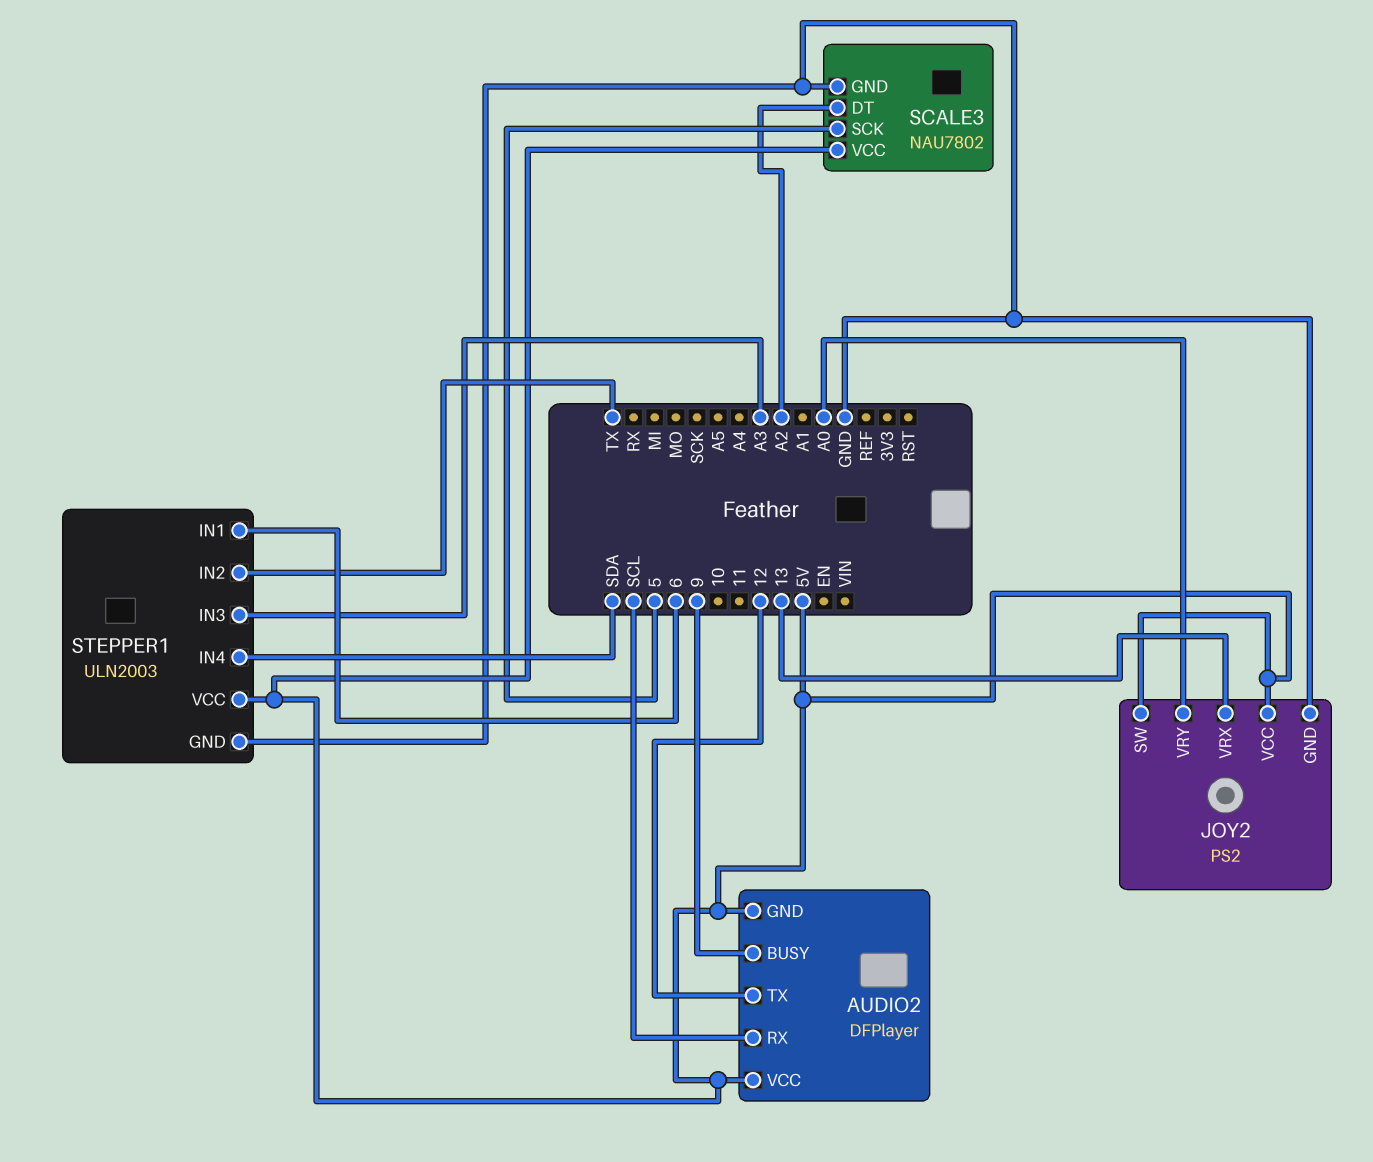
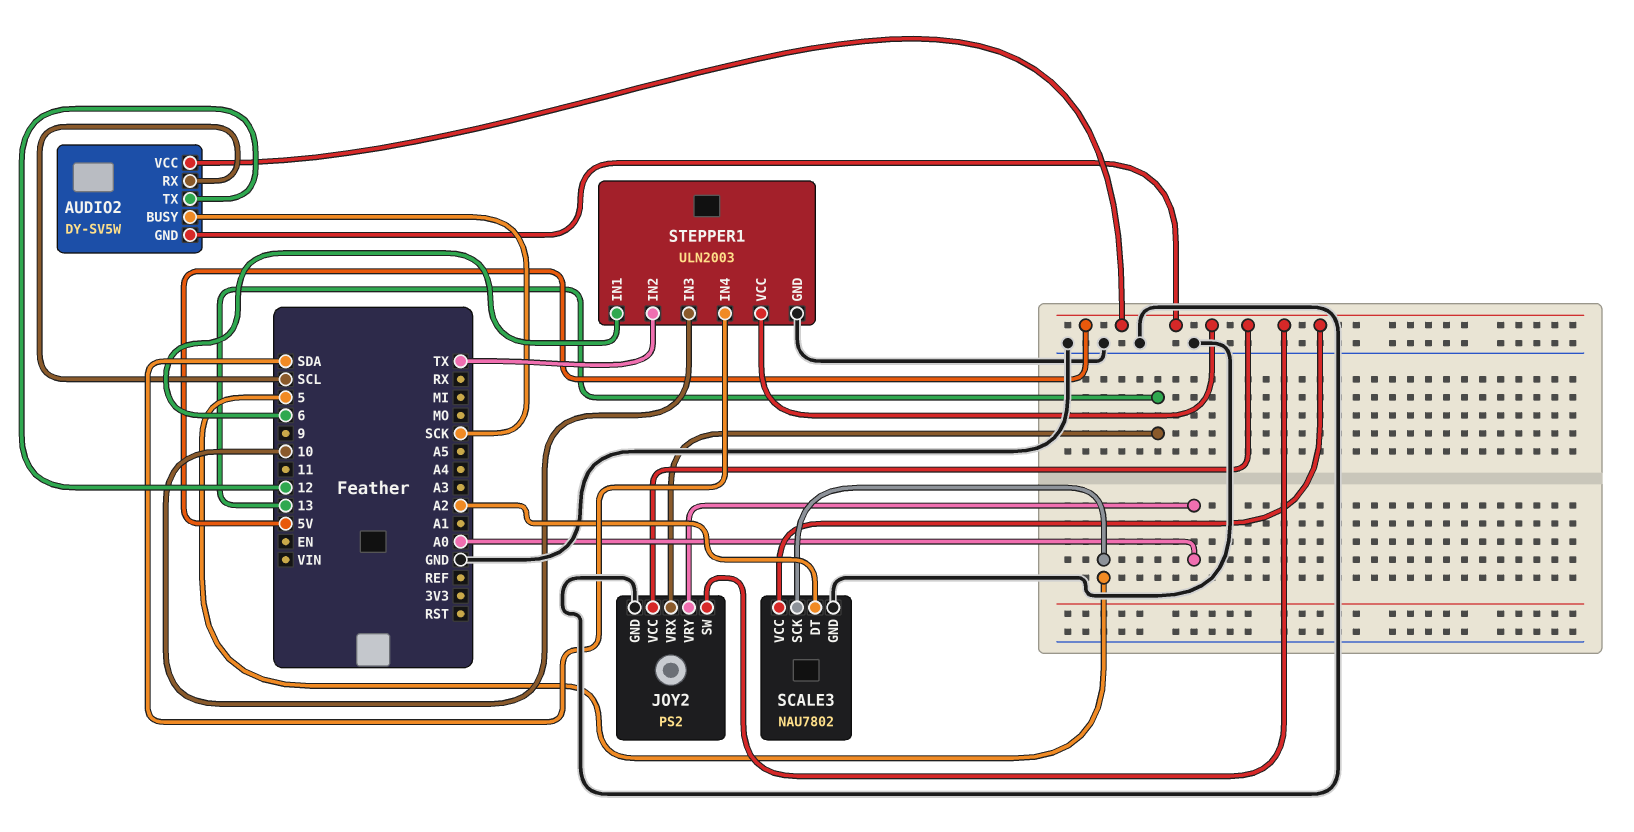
AUDIO2: DFPlayer -> DY-SV5W
AUDIO2 pin BUSY: 9 -> SCK
STEPPER1 pin IN3: A3 -> 10

